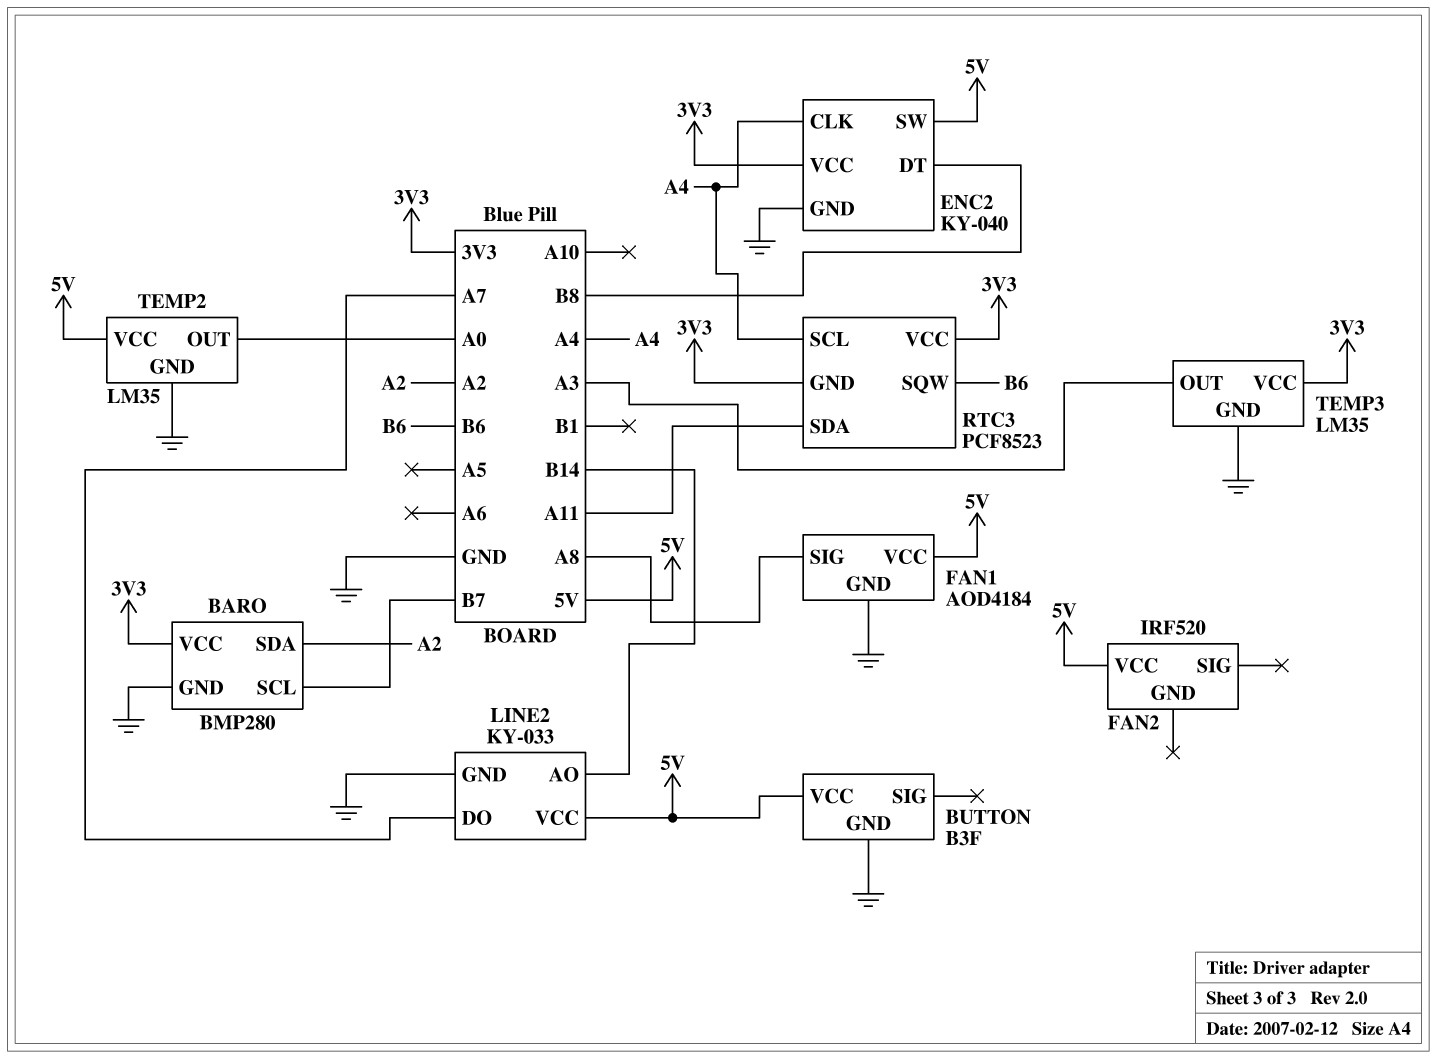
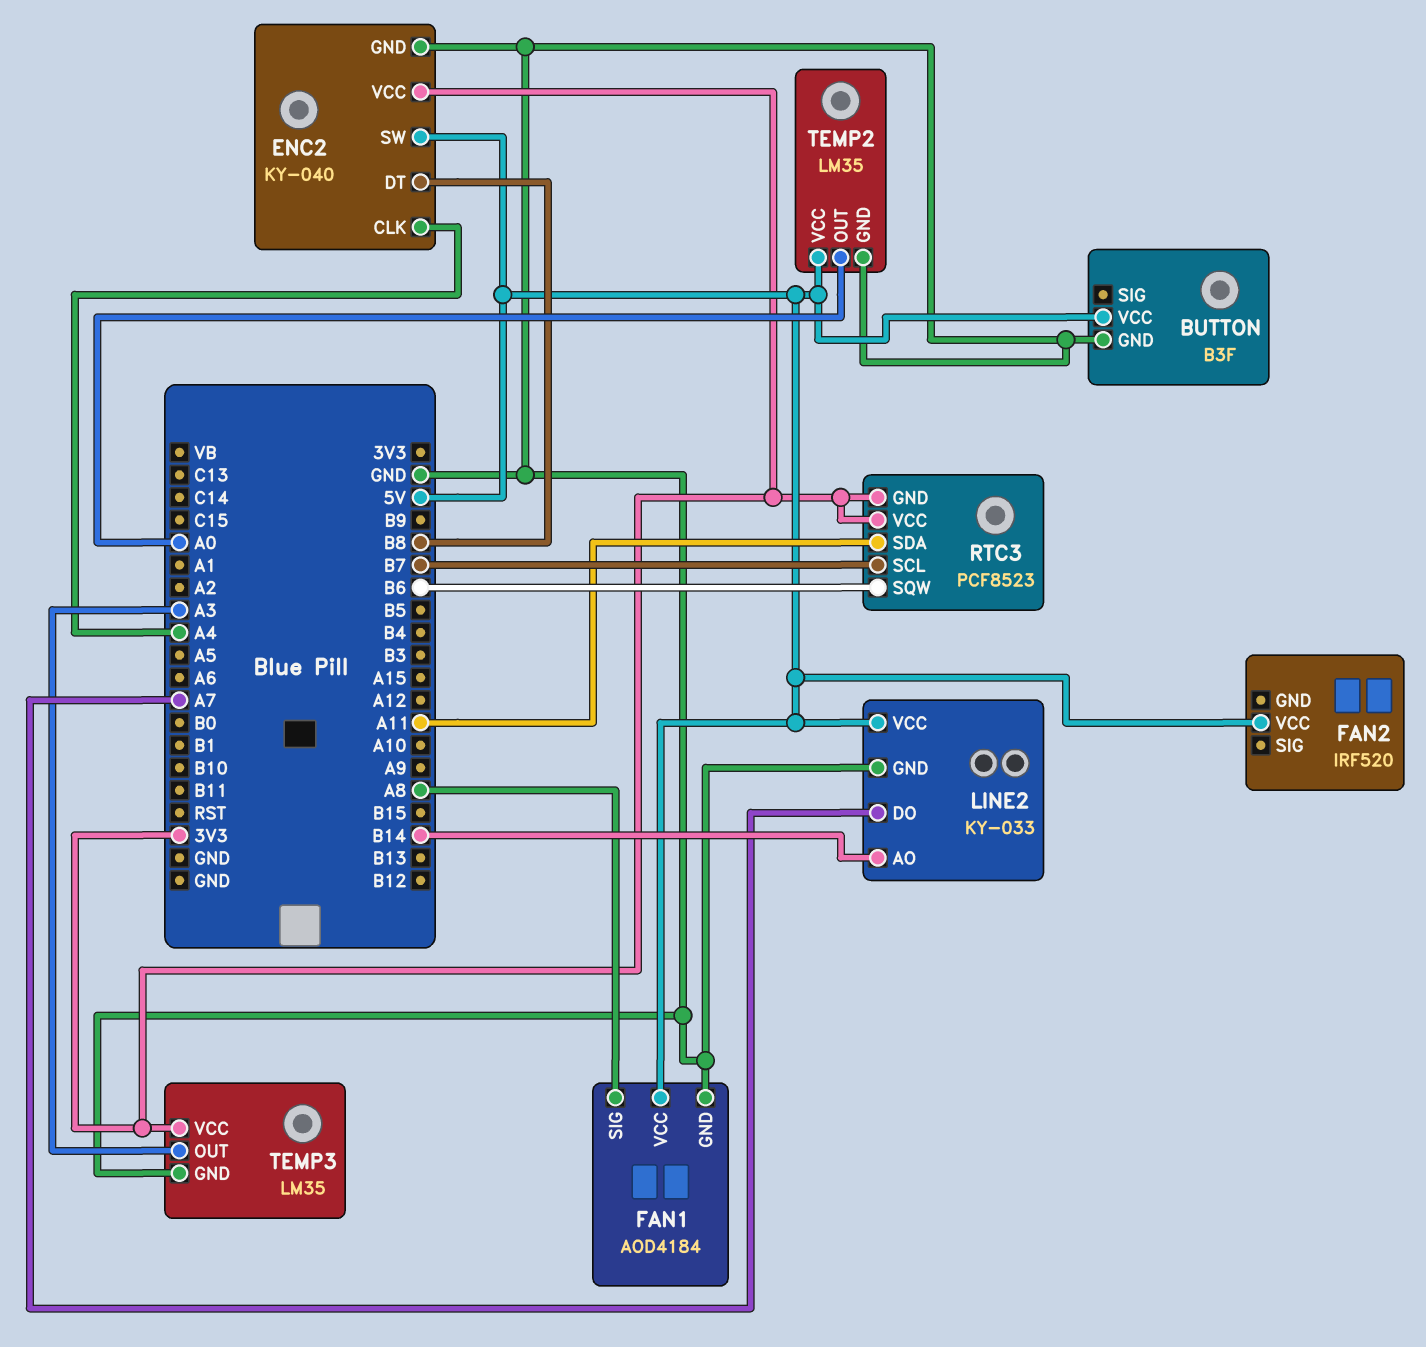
BARO: BMP280 -> none
BARO pin GND: GND -> none
BARO pin SCL: B7 -> none
BARO pin SDA: A2 -> none
BARO pin VCC: 3V3 -> none
RTC3 pin SCL: A4 -> B7

